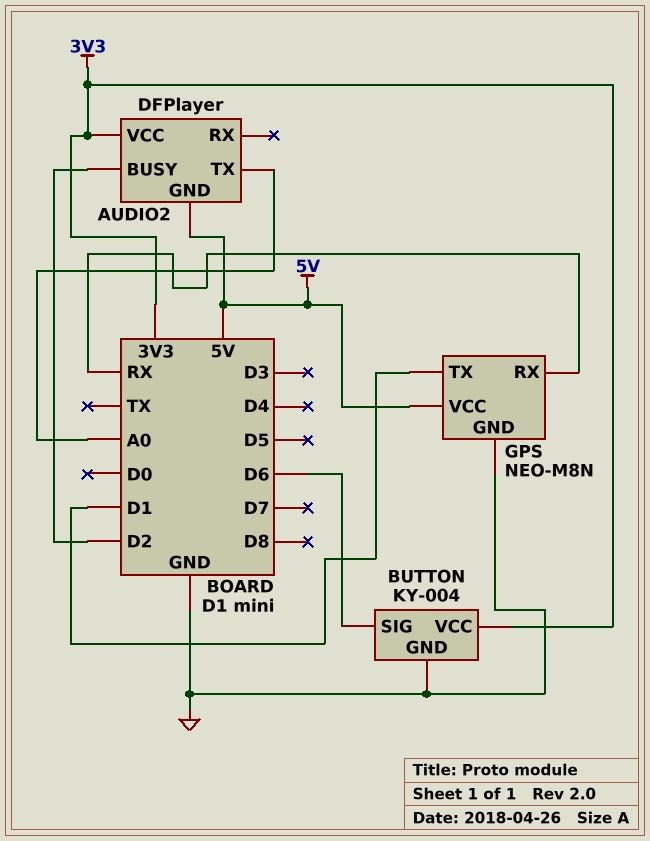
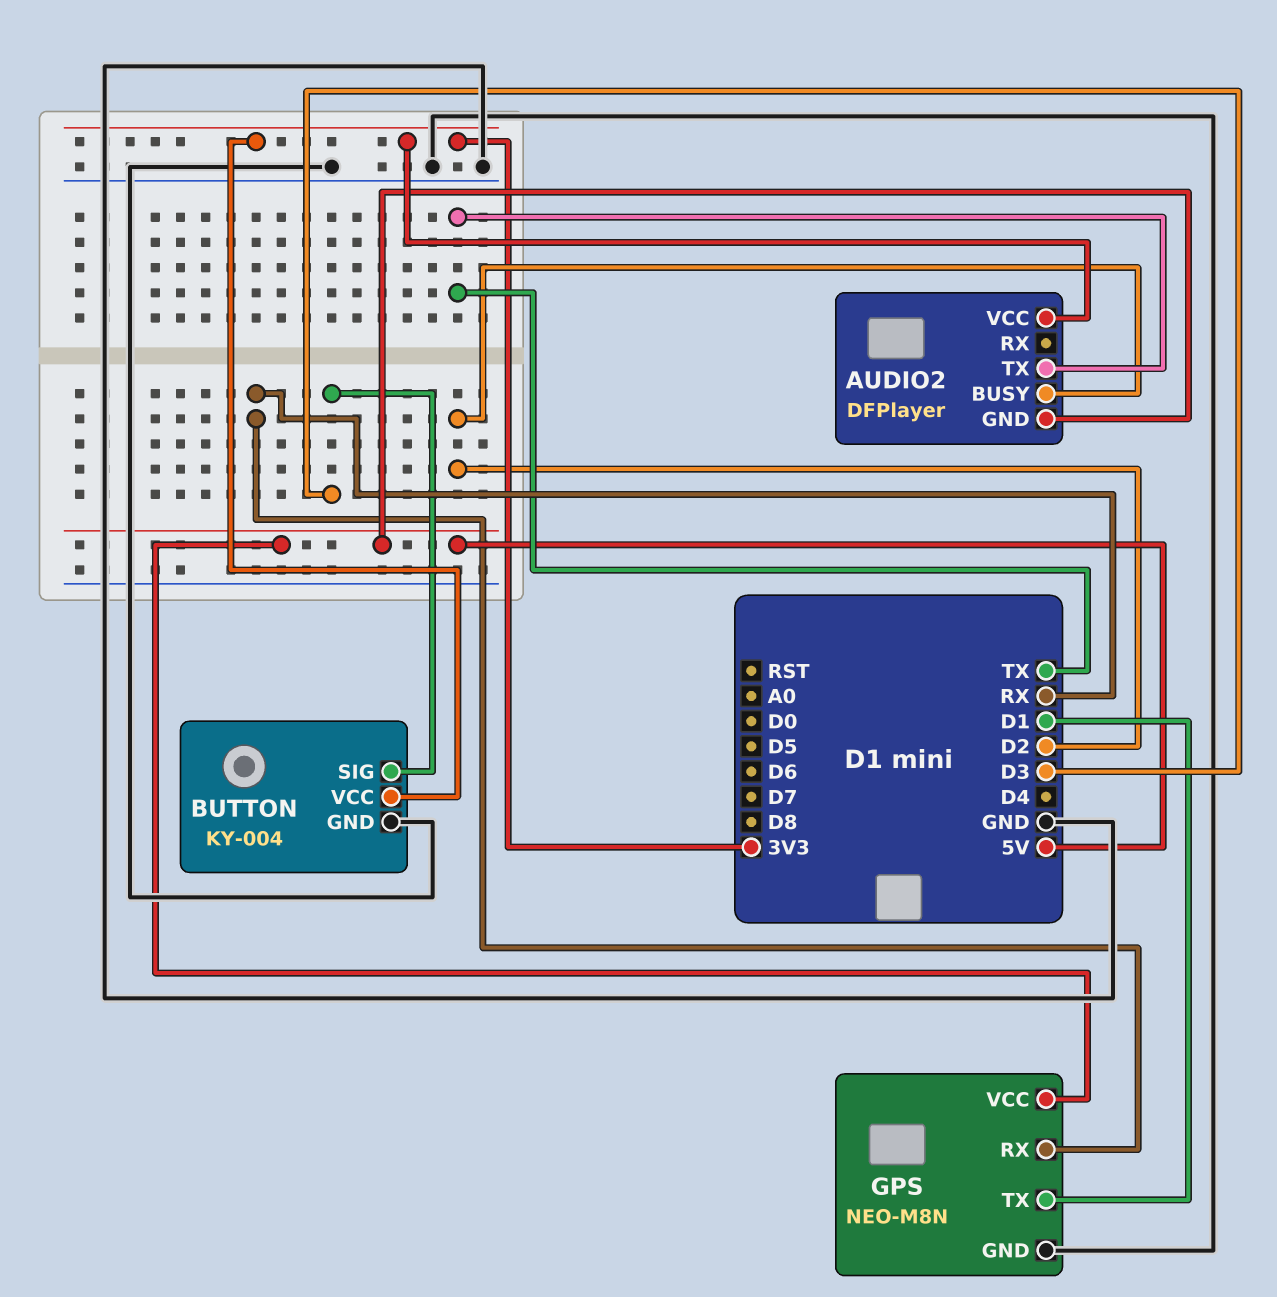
AUDIO2 pin TX: A0 -> TX
BUTTON pin SIG: D6 -> D3

